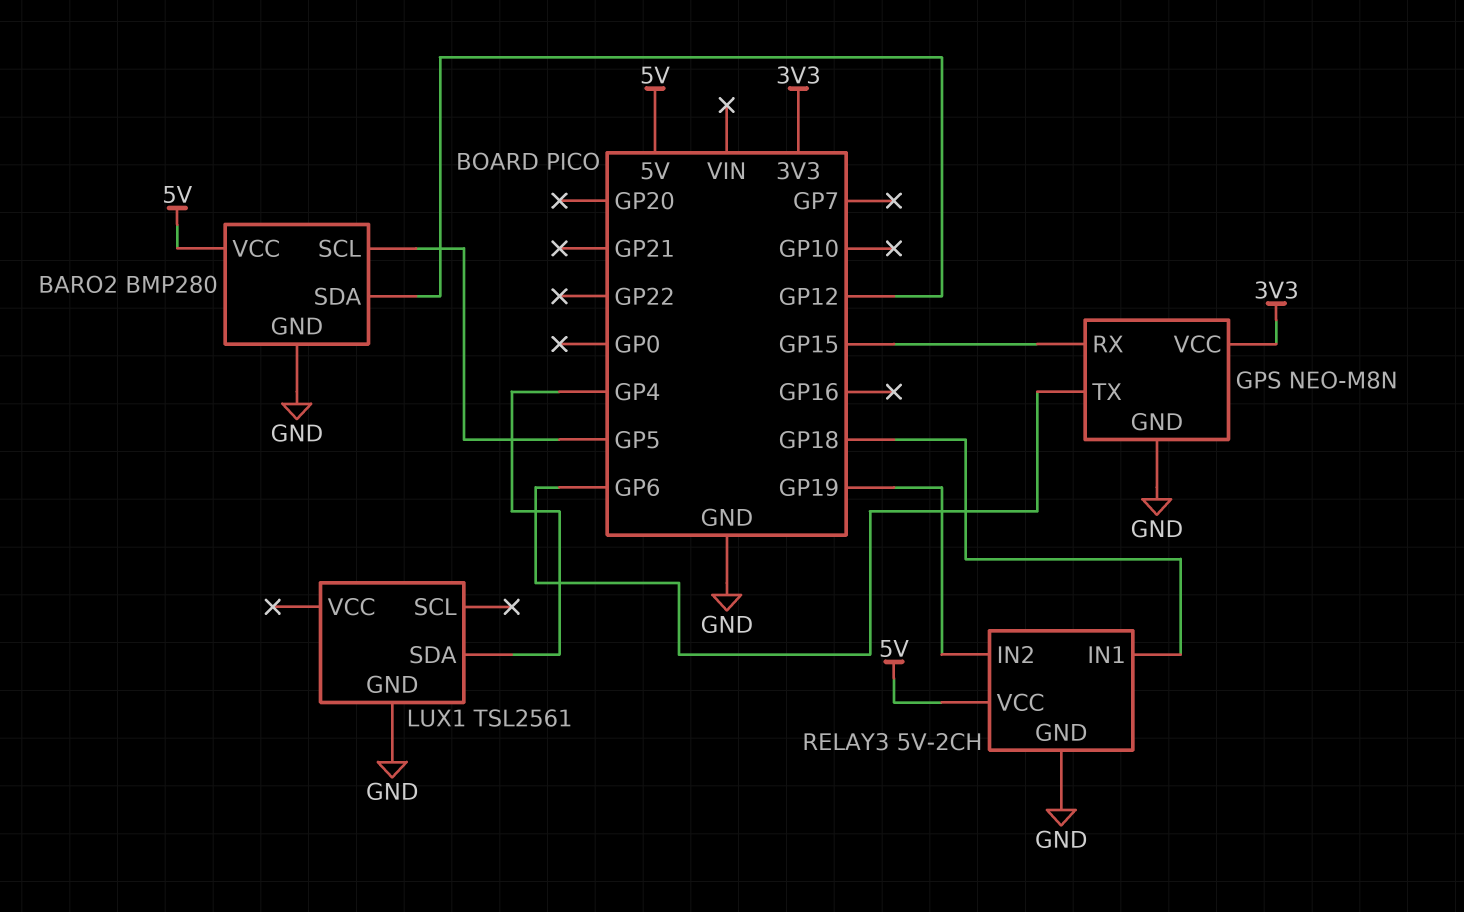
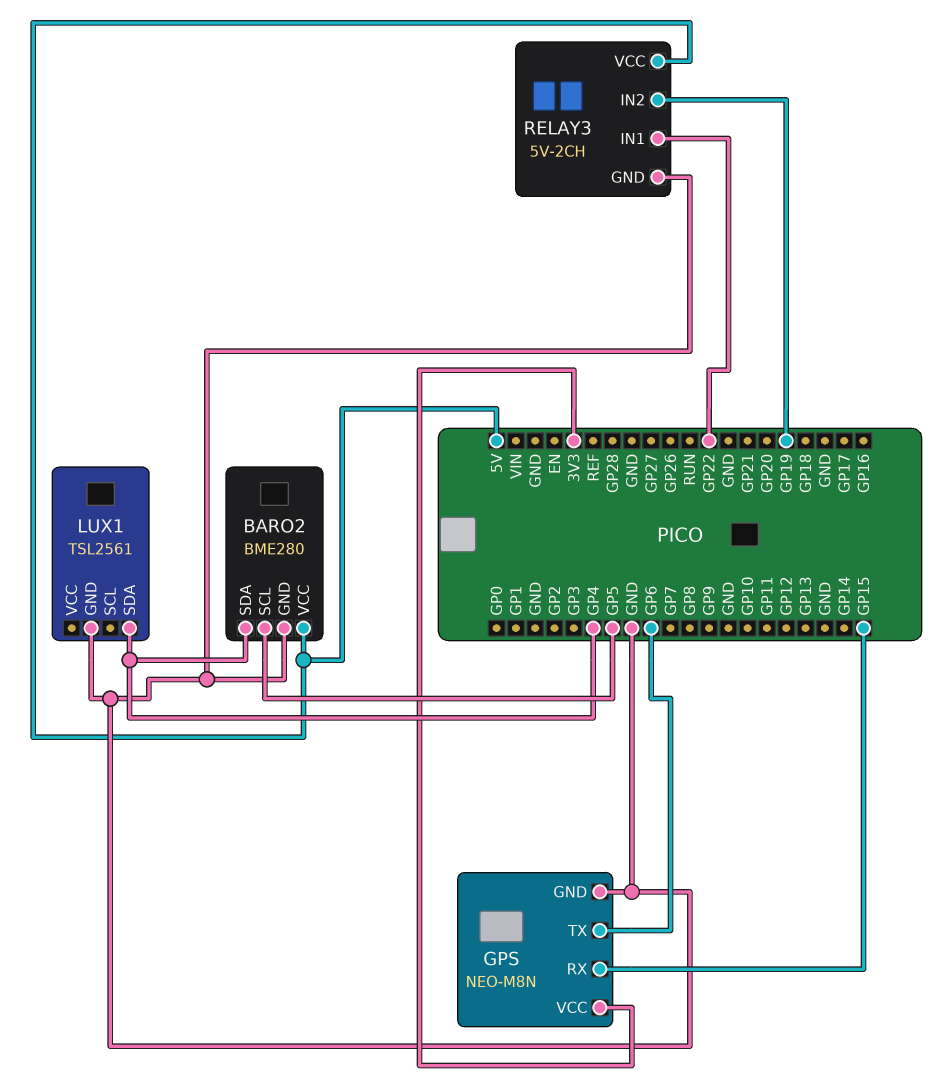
BARO2: BMP280 -> BME280
BARO2 pin SDA: GP12 -> GP4
RELAY3 pin IN1: GP18 -> GP22

